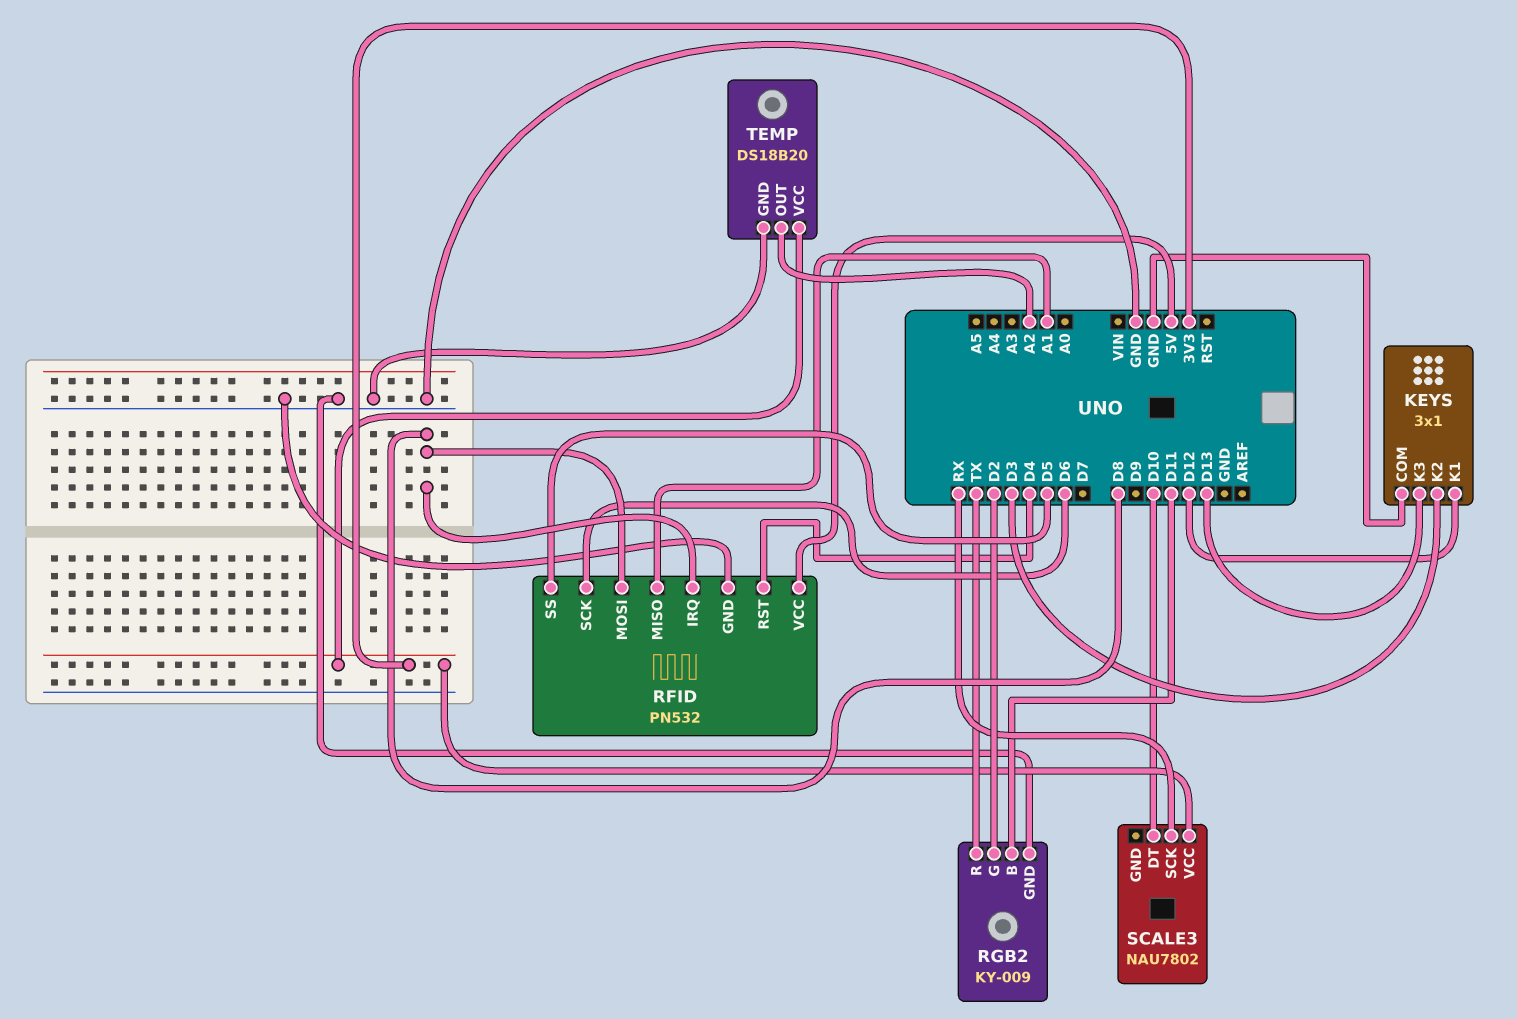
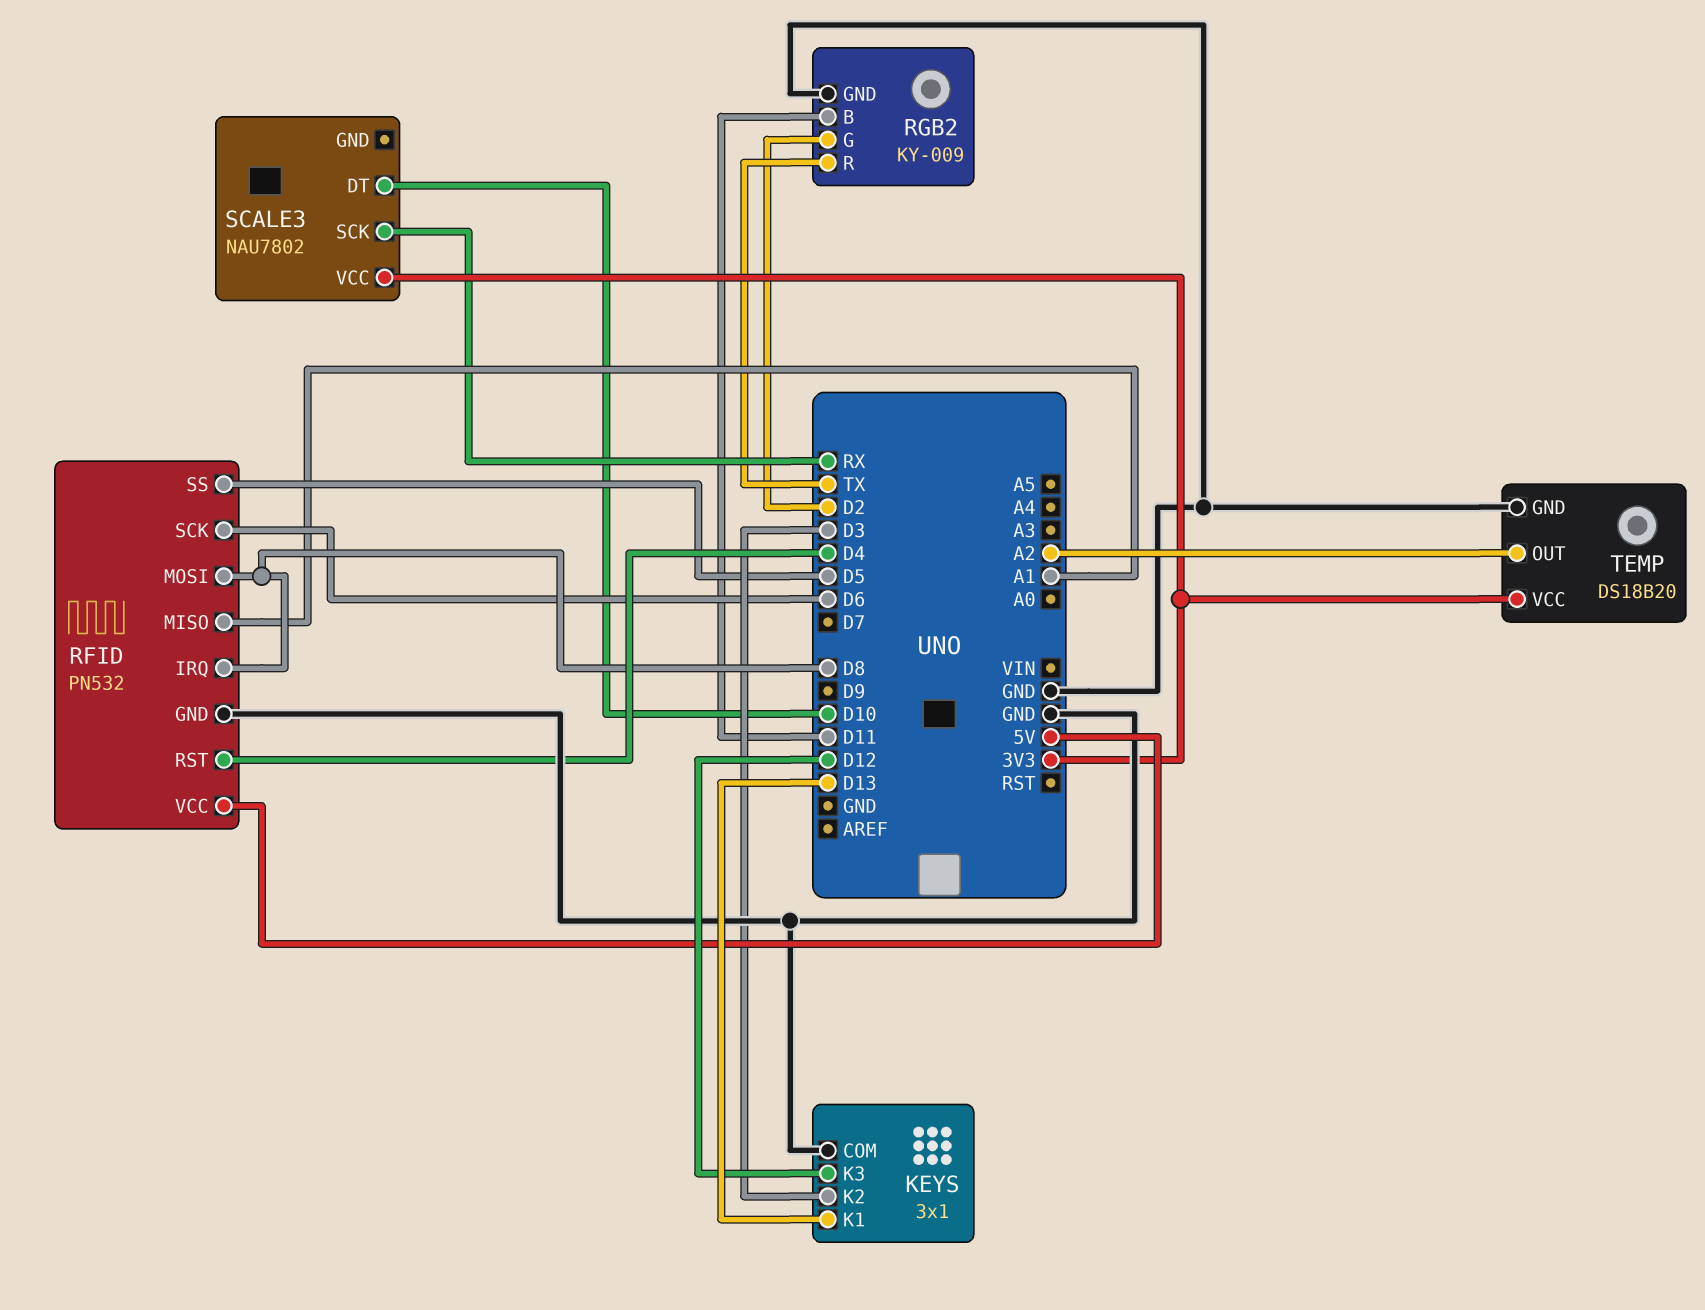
KEYS pin K1: D12 -> D13
KEYS pin K3: D13 -> D12

